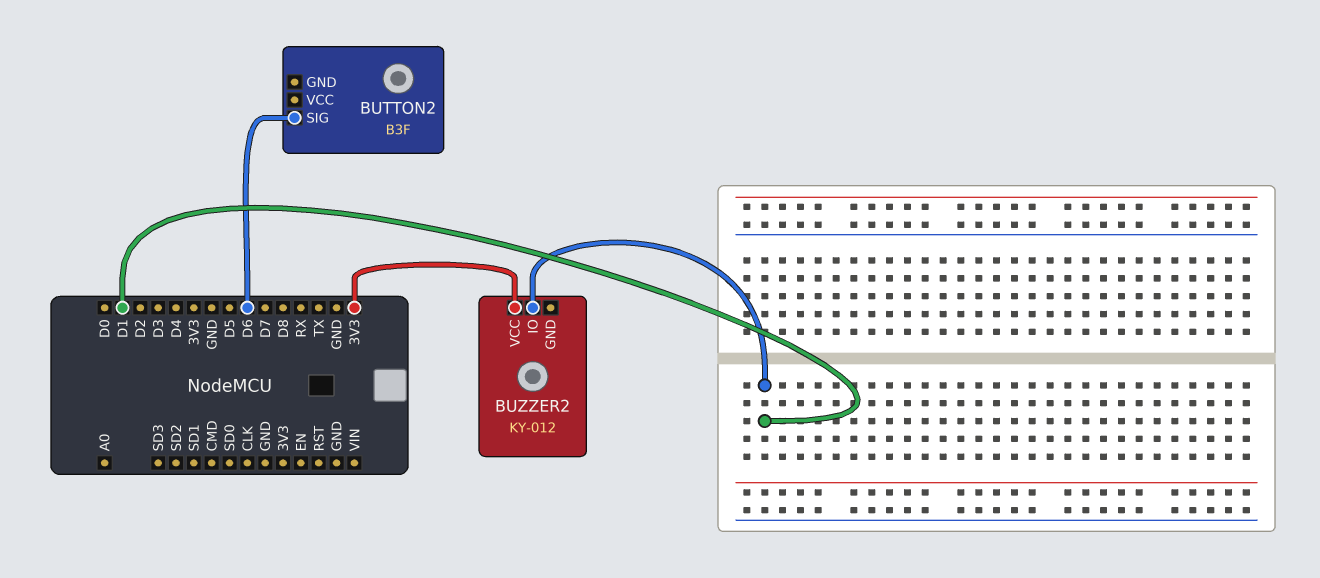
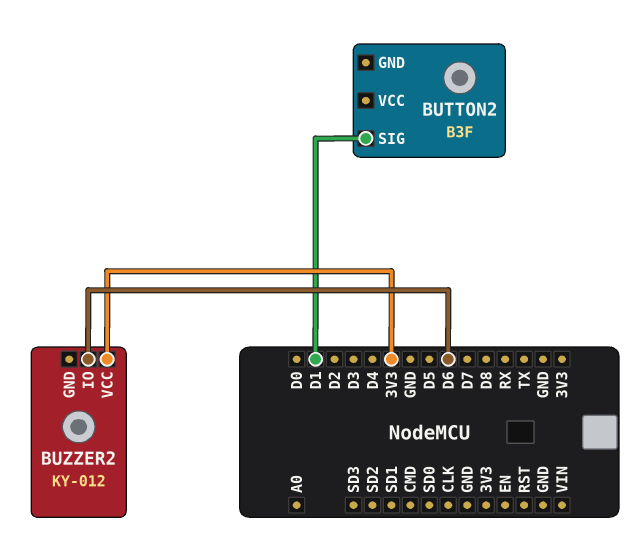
BUTTON2 pin SIG: D6 -> D1
BUZZER2 pin IO: D1 -> D6

